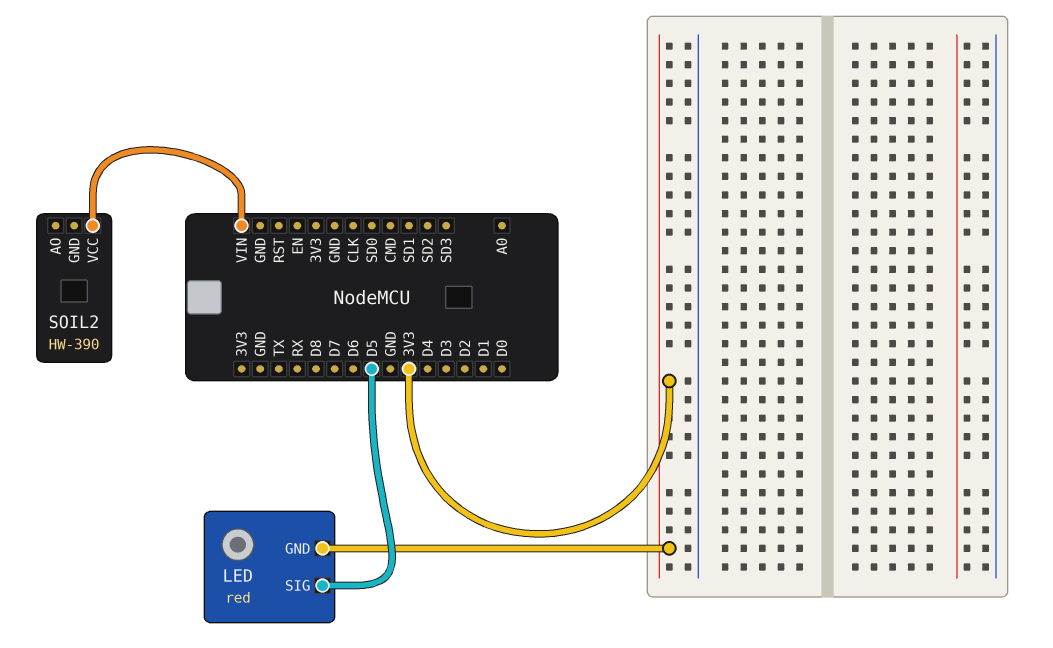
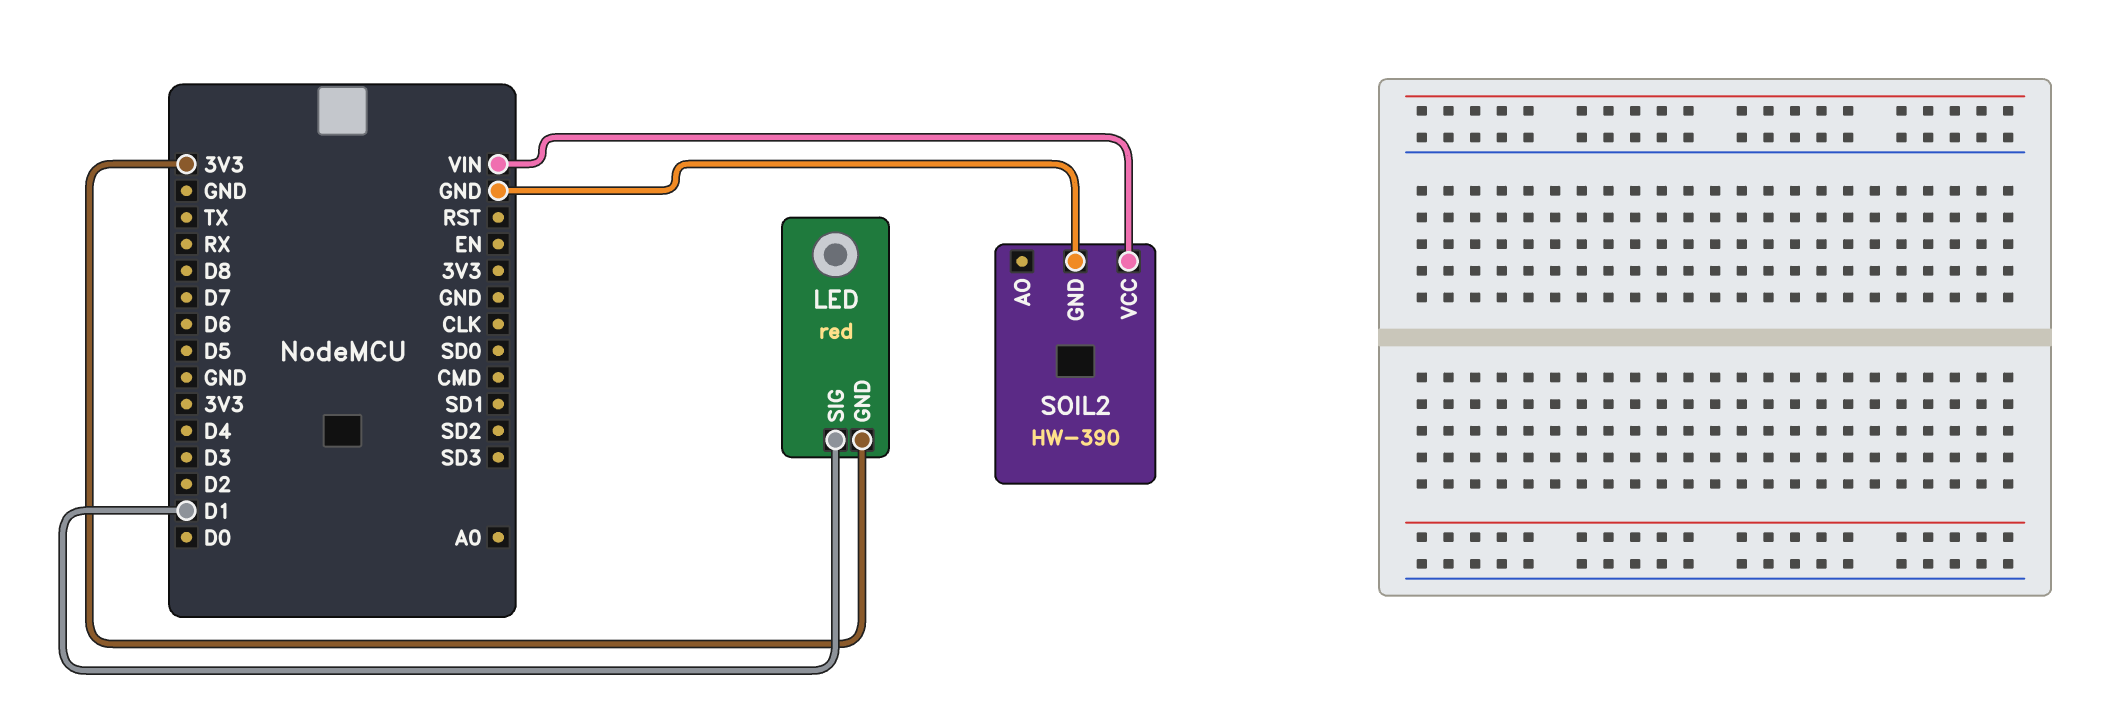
LED pin SIG: D5 -> D1
SOIL2 pin GND: none -> GND

